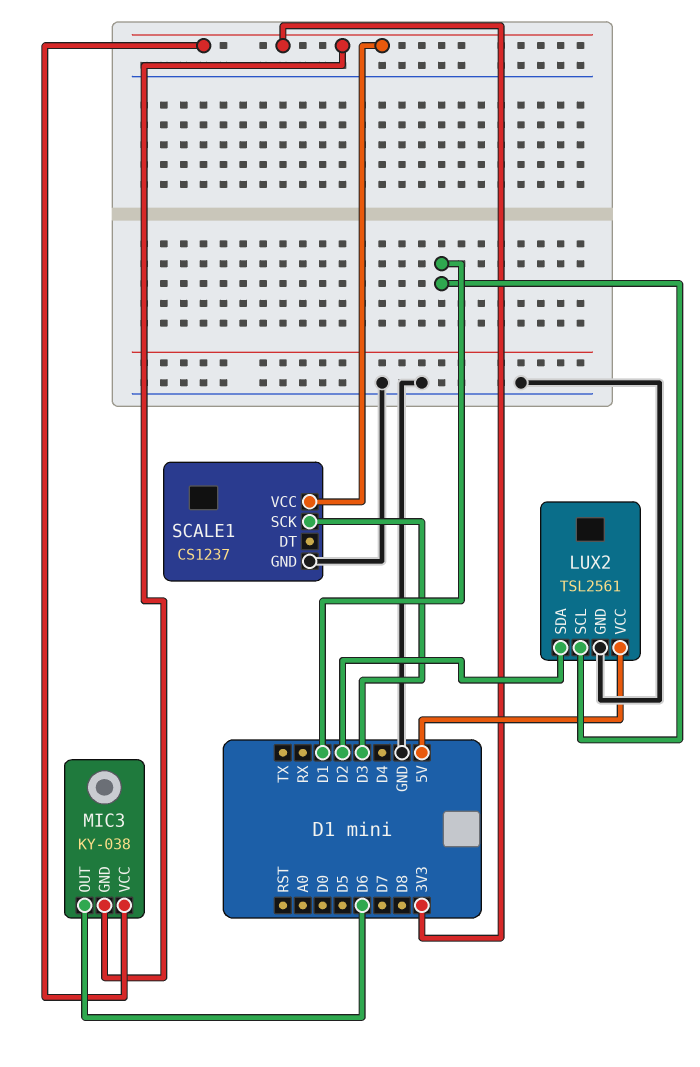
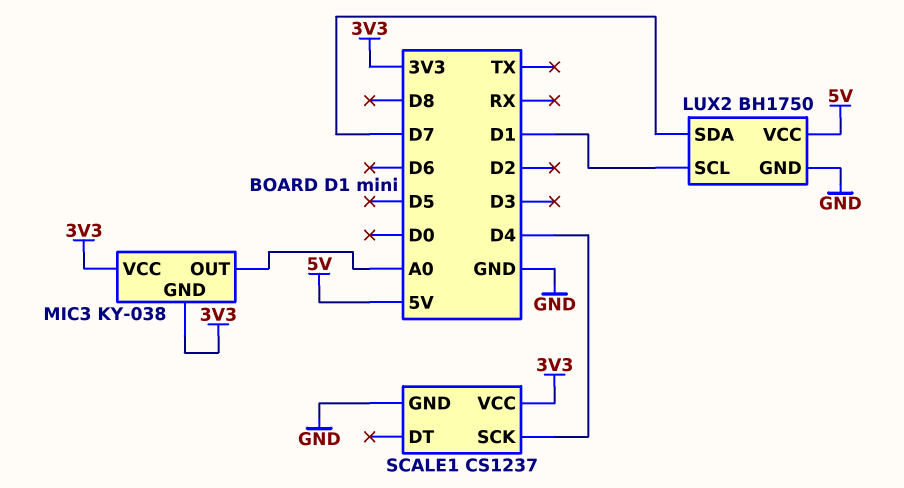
LUX2: TSL2561 -> BH1750
LUX2 pin SDA: D2 -> D7
MIC3 pin OUT: D6 -> A0
SCALE1 pin SCK: D3 -> D4

